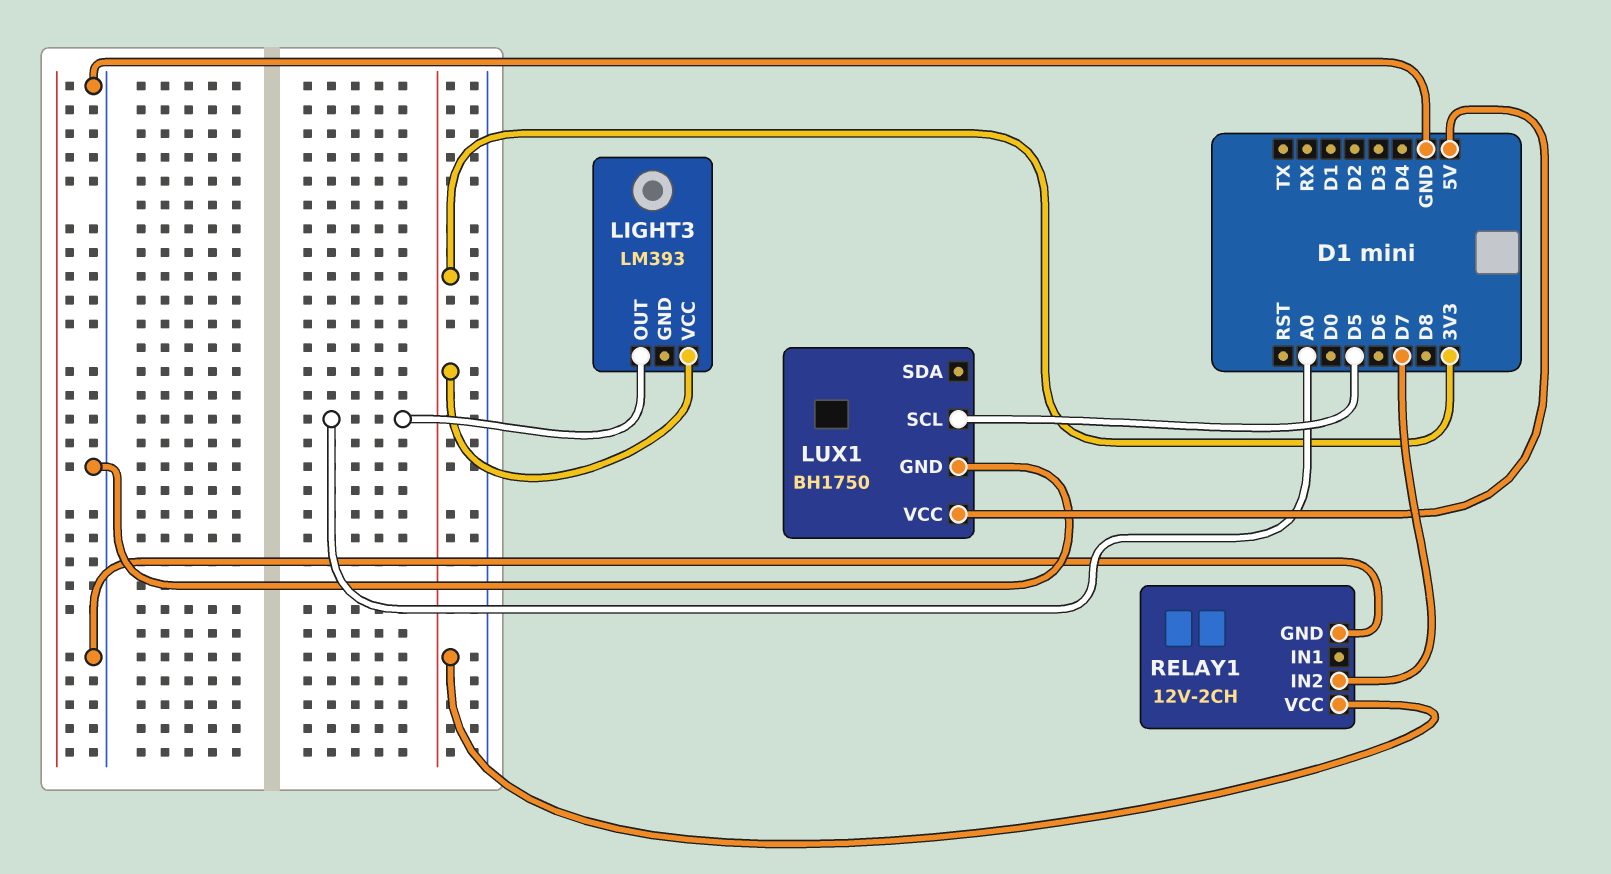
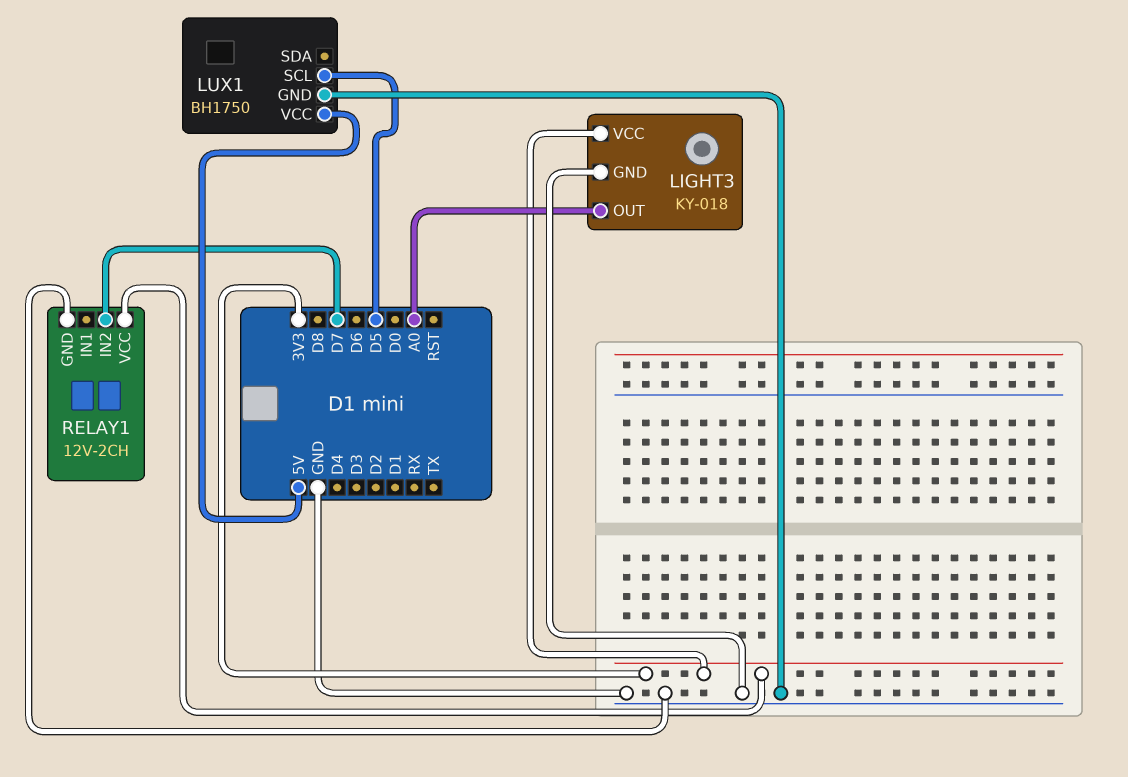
LIGHT3: LM393 -> KY-018
LIGHT3 pin GND: none -> GND

